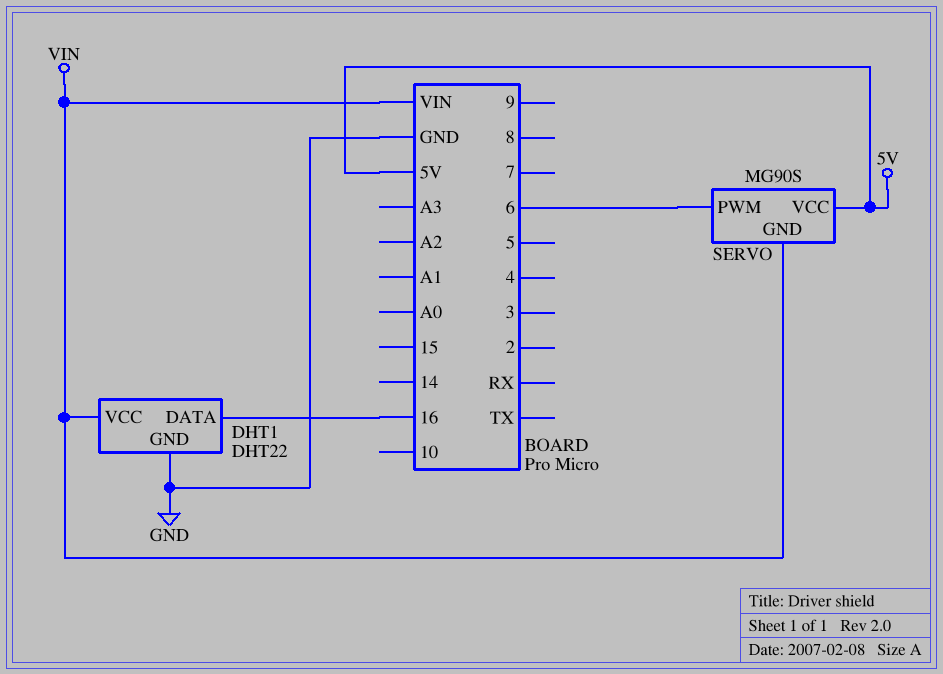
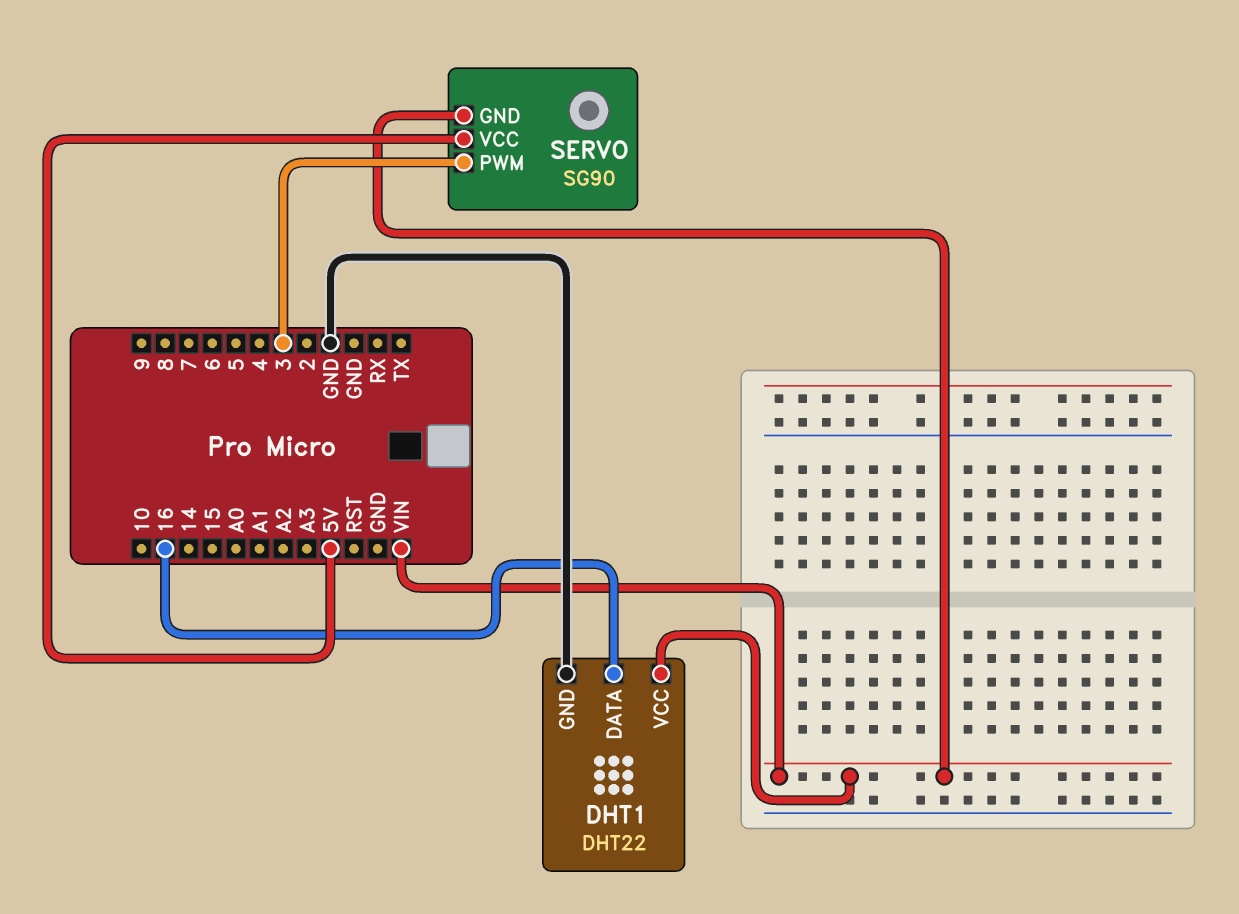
SERVO: MG90S -> SG90
SERVO pin PWM: 6 -> 3

